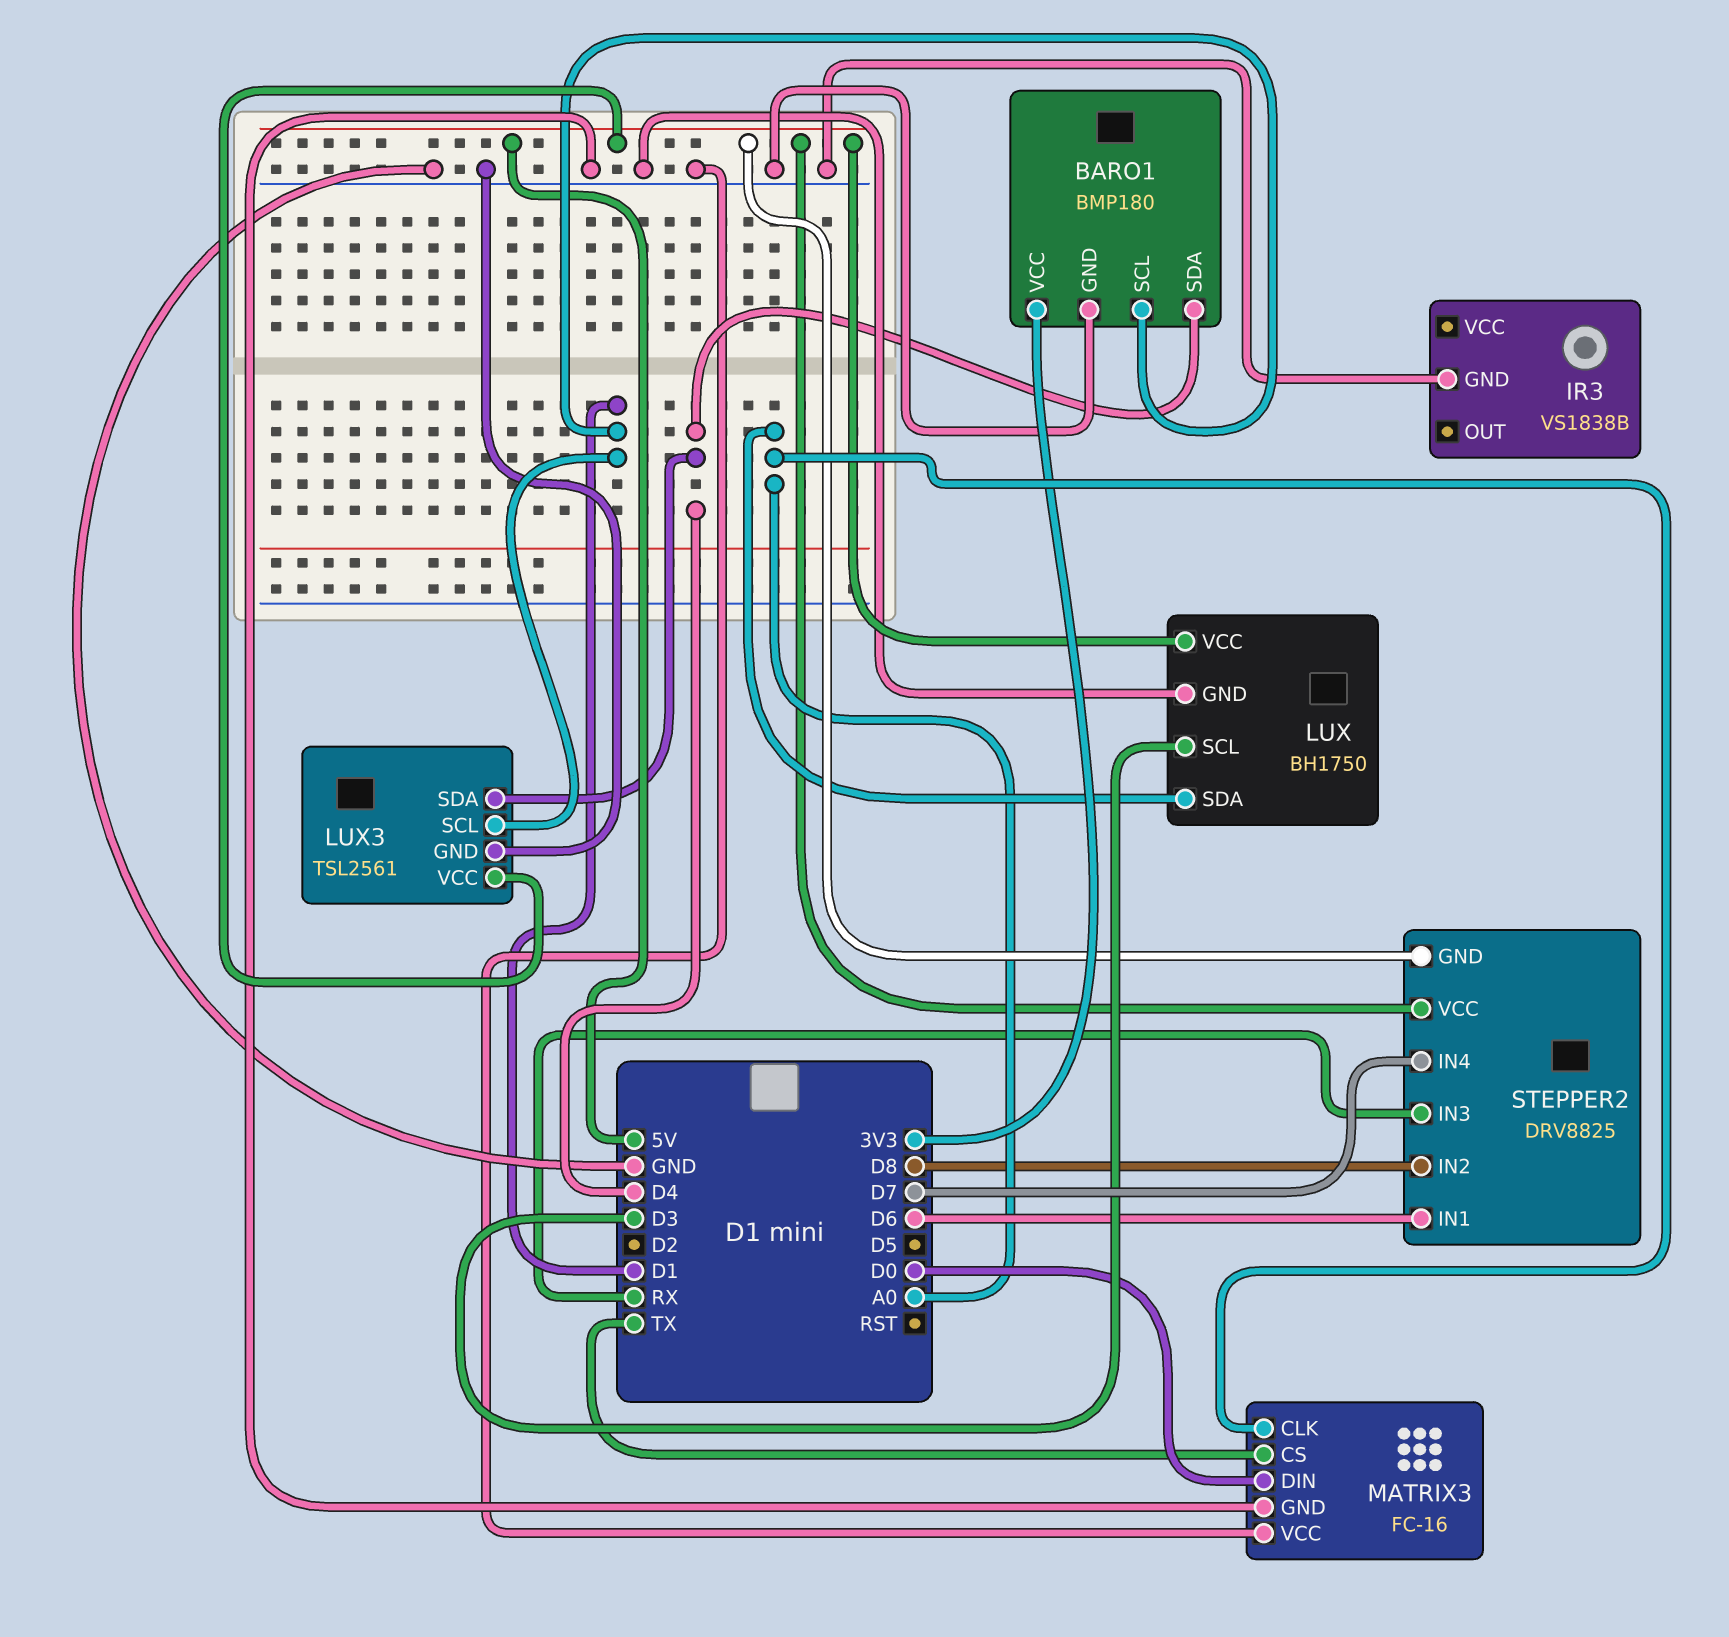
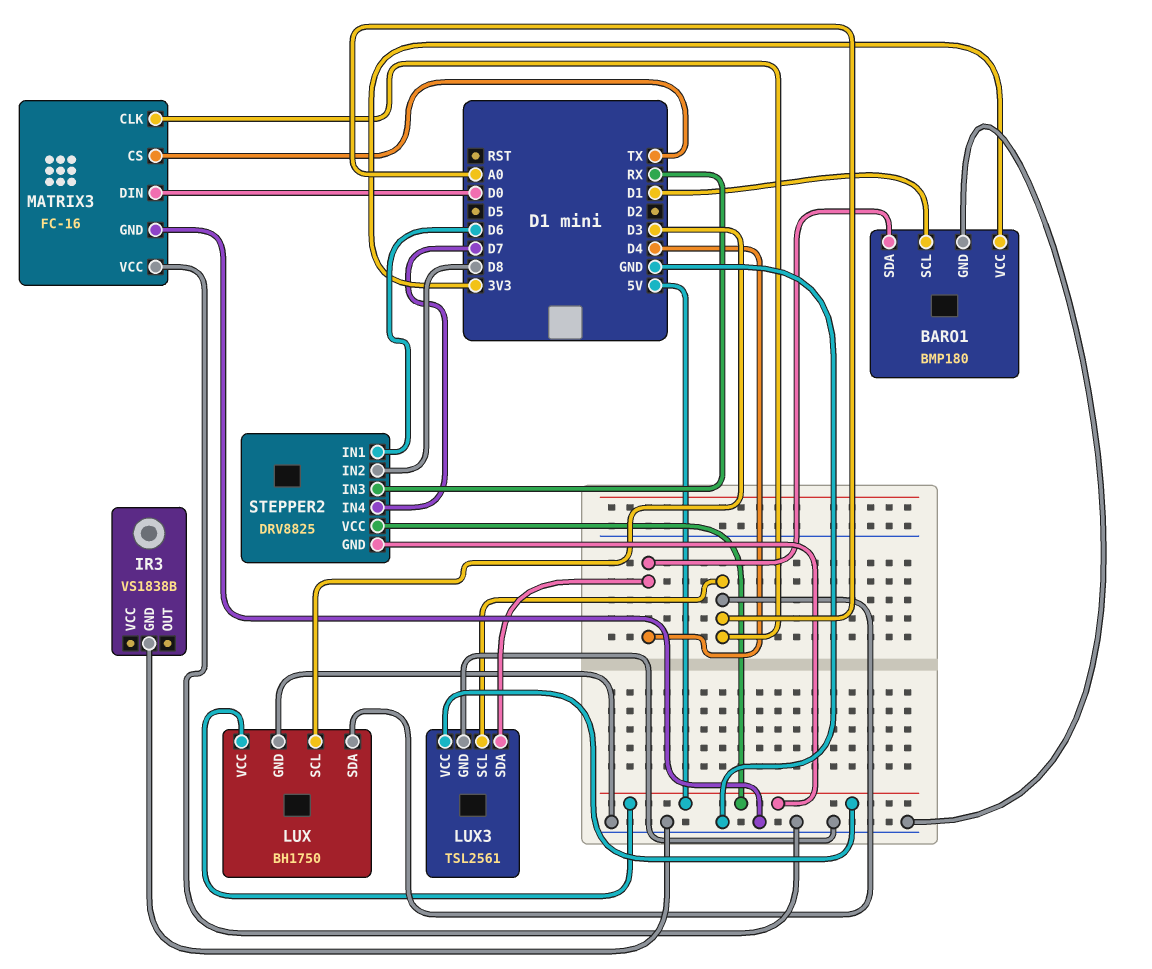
LUX3 pin SCL: D1 -> A0

